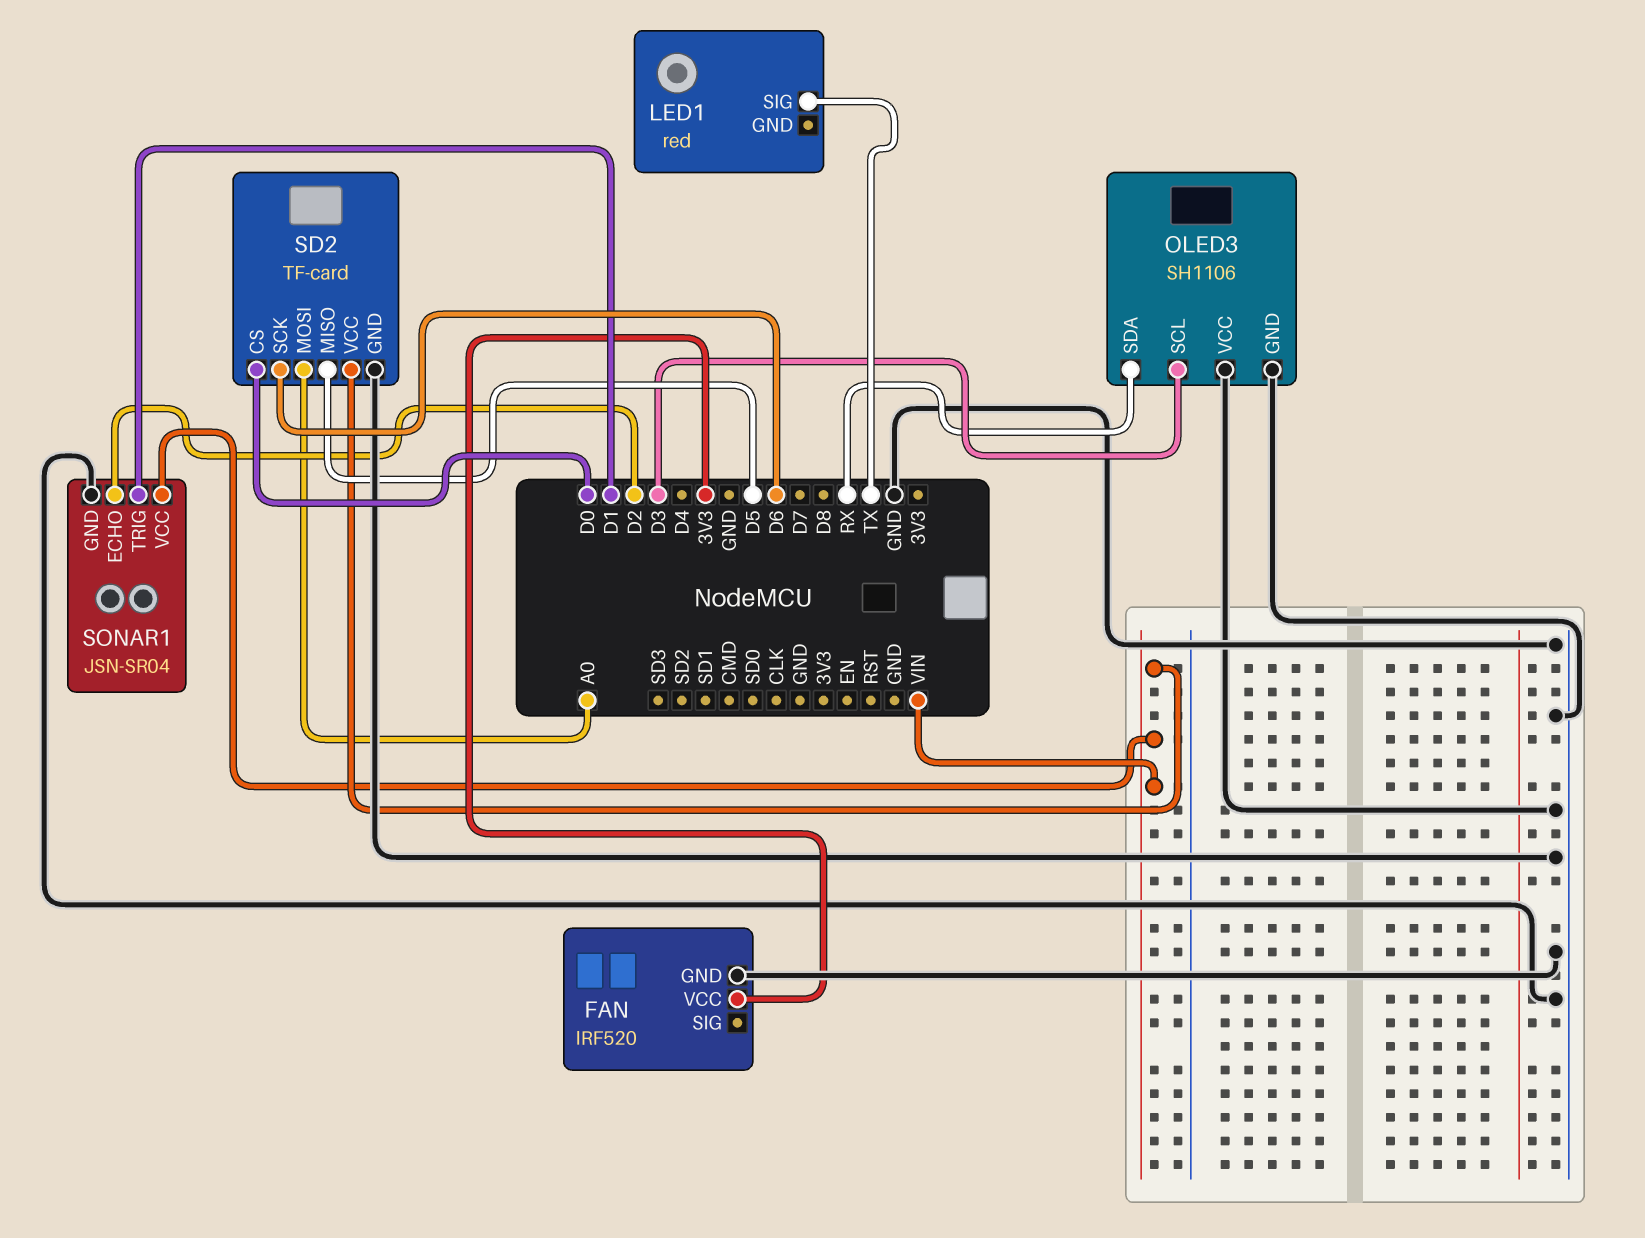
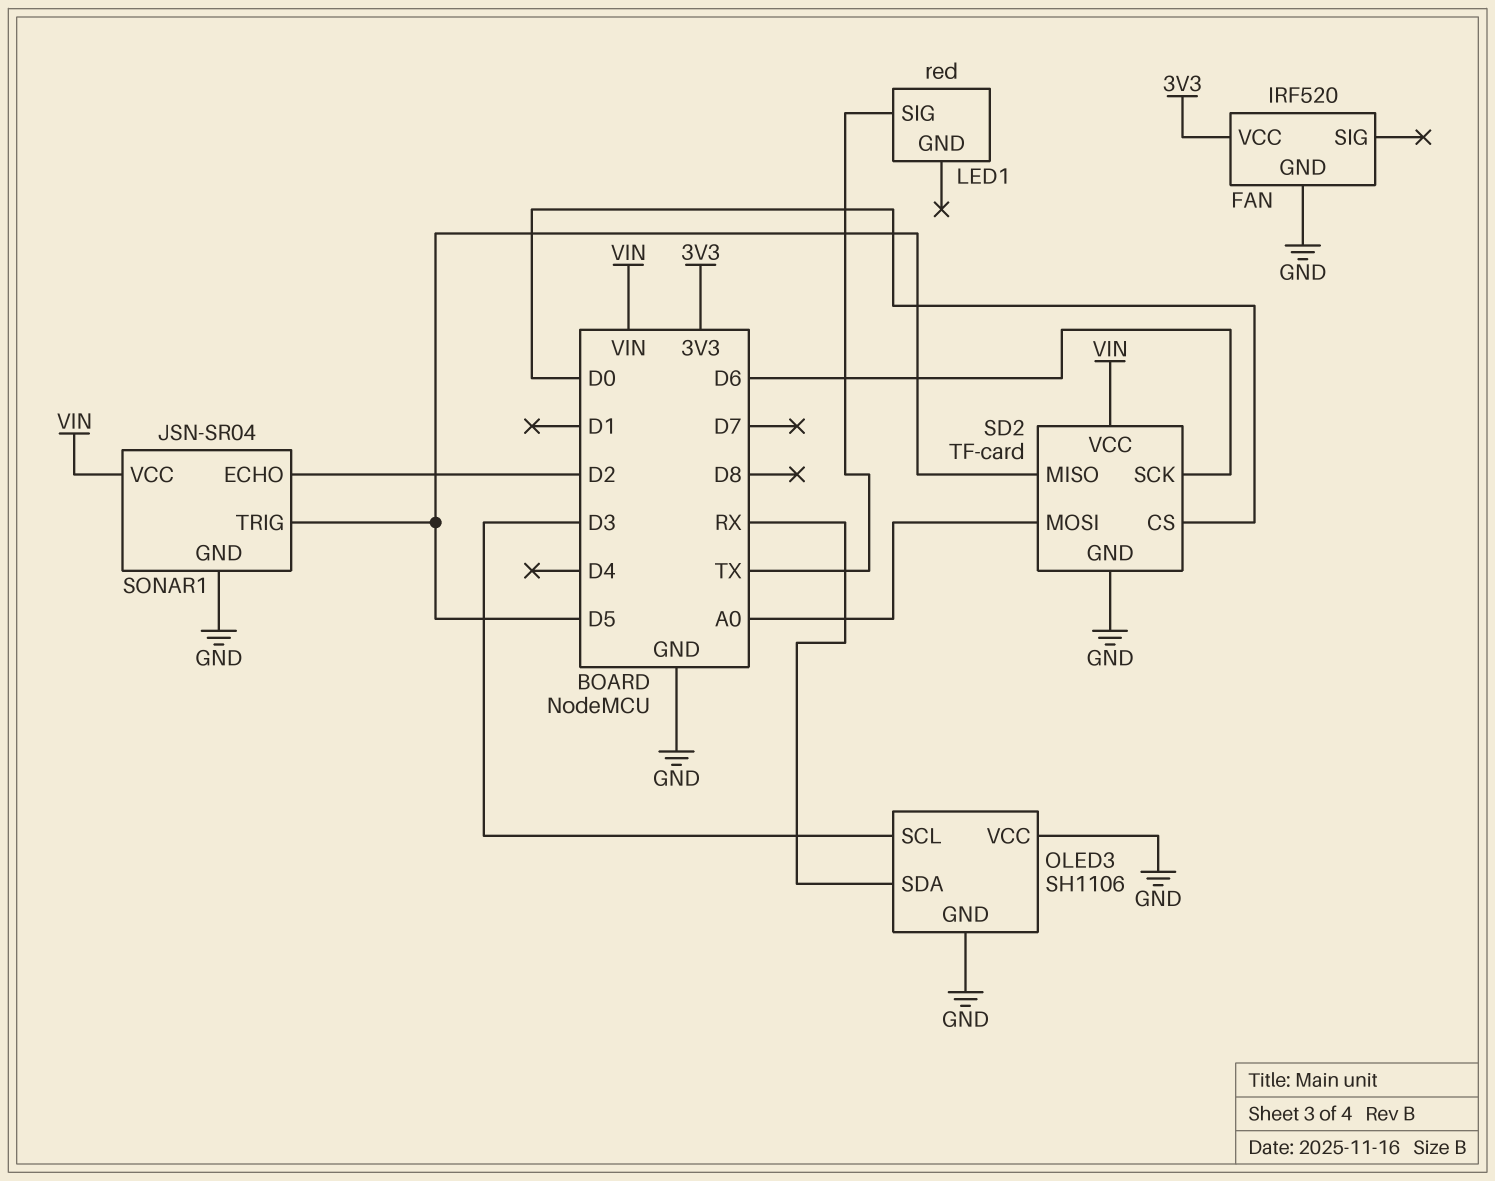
SONAR1 pin TRIG: D1 -> D5

